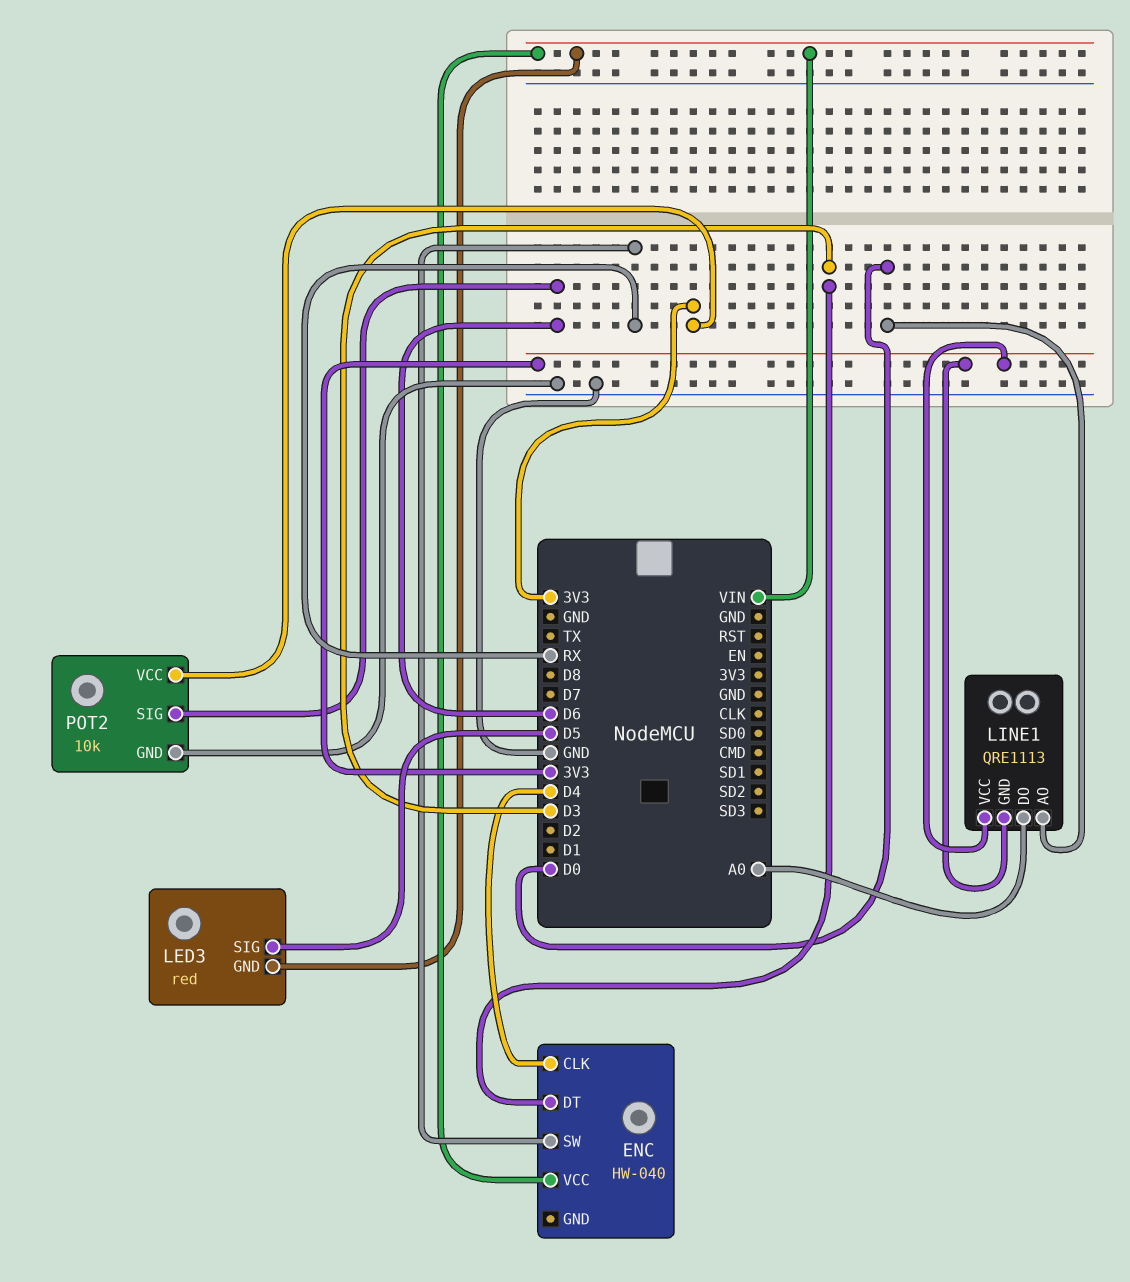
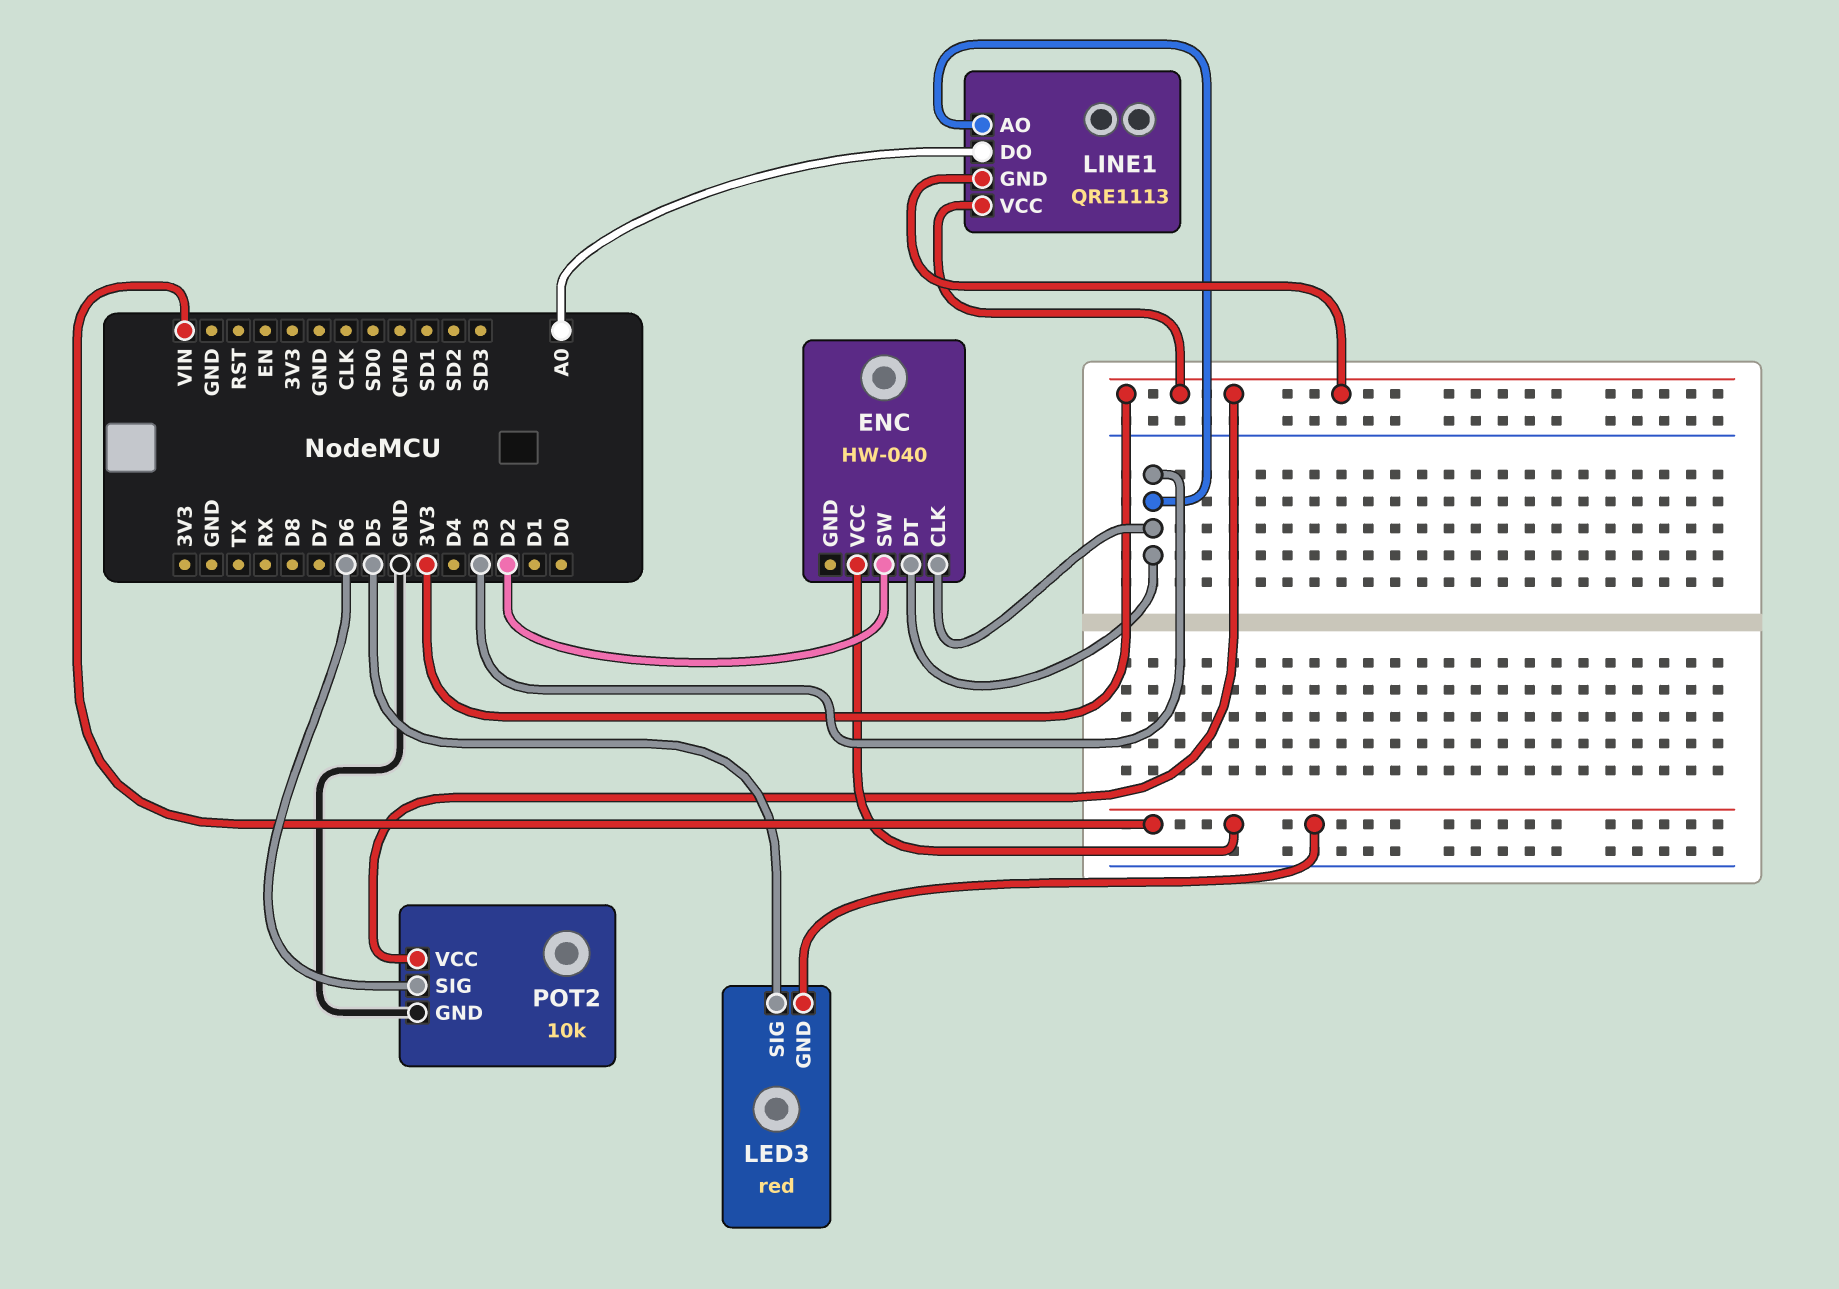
ENC pin CLK: D4 -> D3
ENC pin SW: RX -> D2
LINE1 pin AO: D0 -> D3

